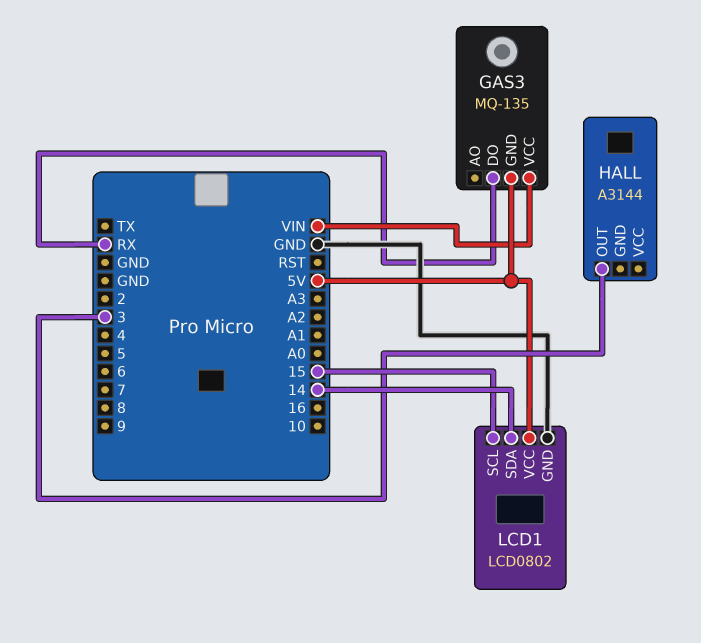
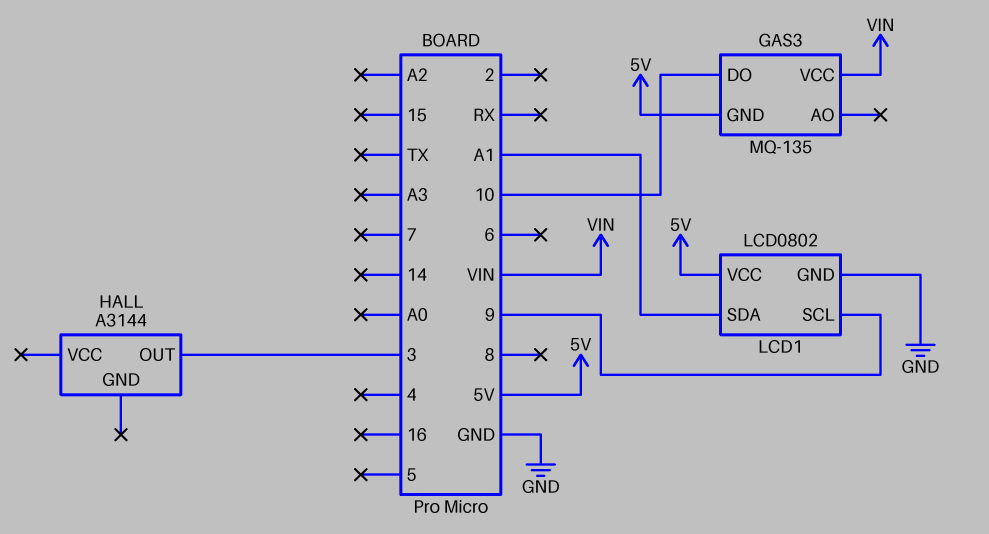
GAS3 pin DO: RX -> 10
LCD1 pin SCL: 15 -> 9
LCD1 pin SDA: 14 -> A1

